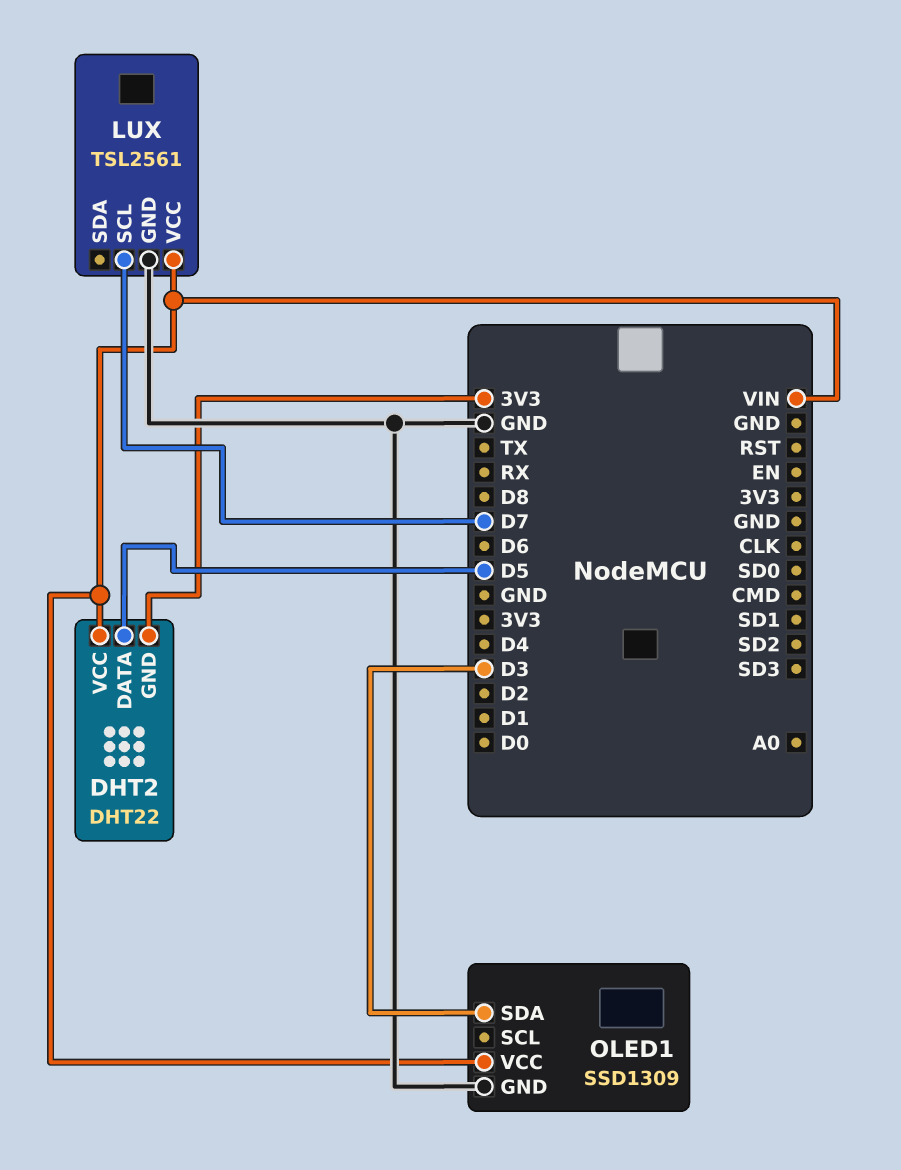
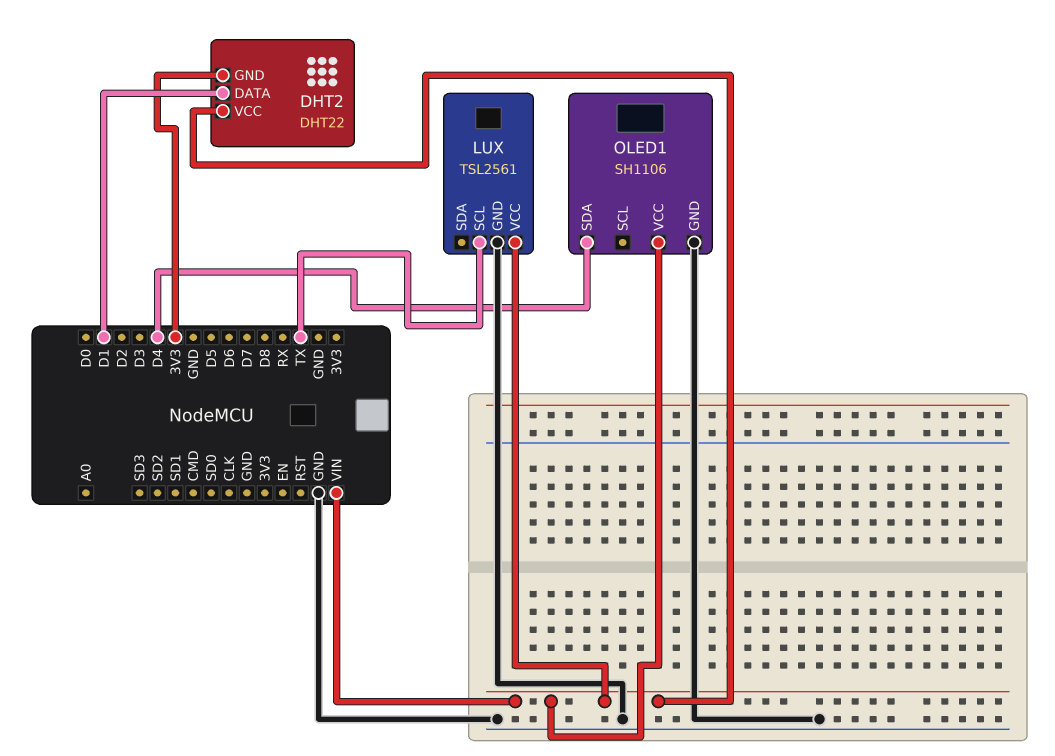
DHT2 pin DATA: D5 -> D1
LUX pin SCL: D7 -> TX
OLED1: SSD1309 -> SH1106
OLED1 pin SDA: D3 -> D4

